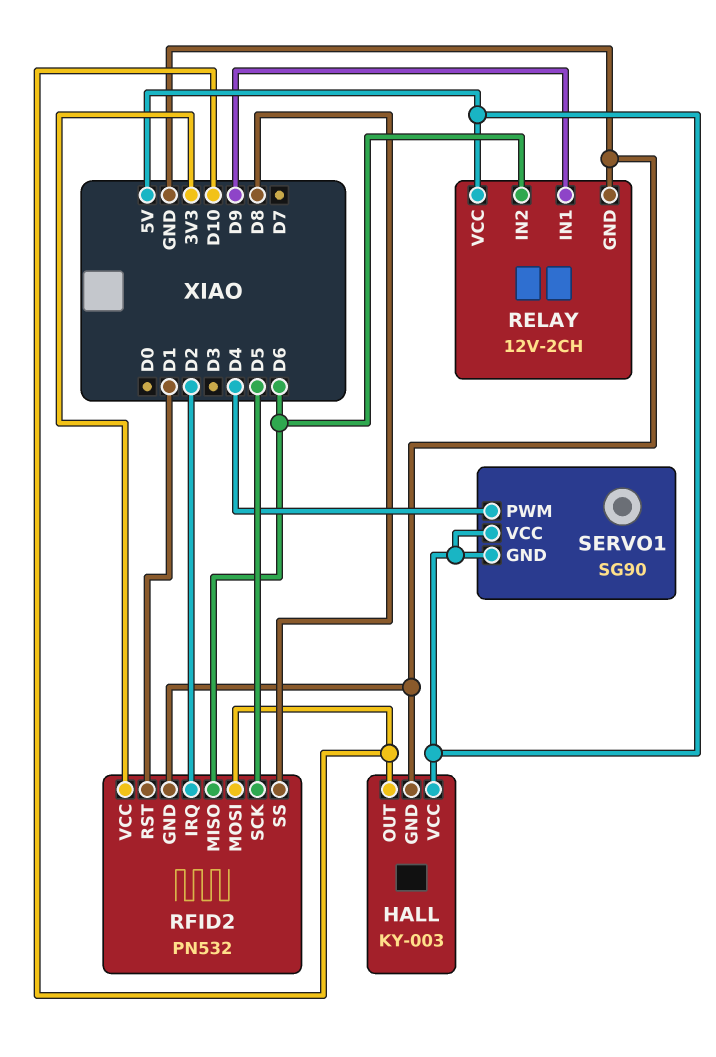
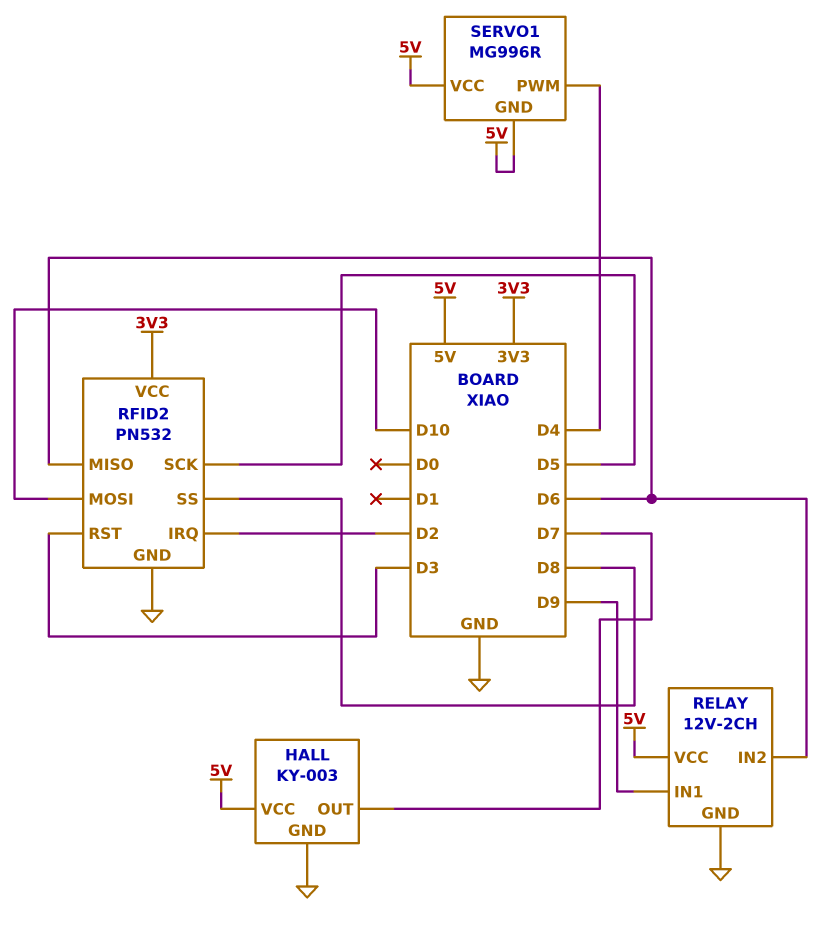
HALL pin OUT: D10 -> D7
RFID2 pin RST: D1 -> D3
SERVO1: SG90 -> MG996R

